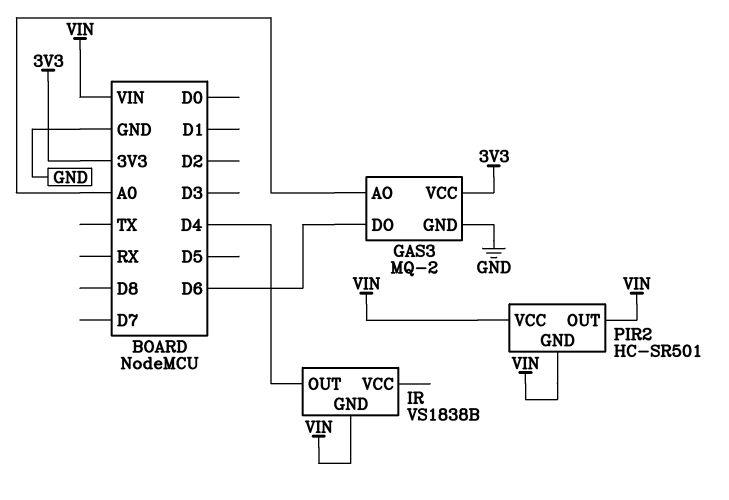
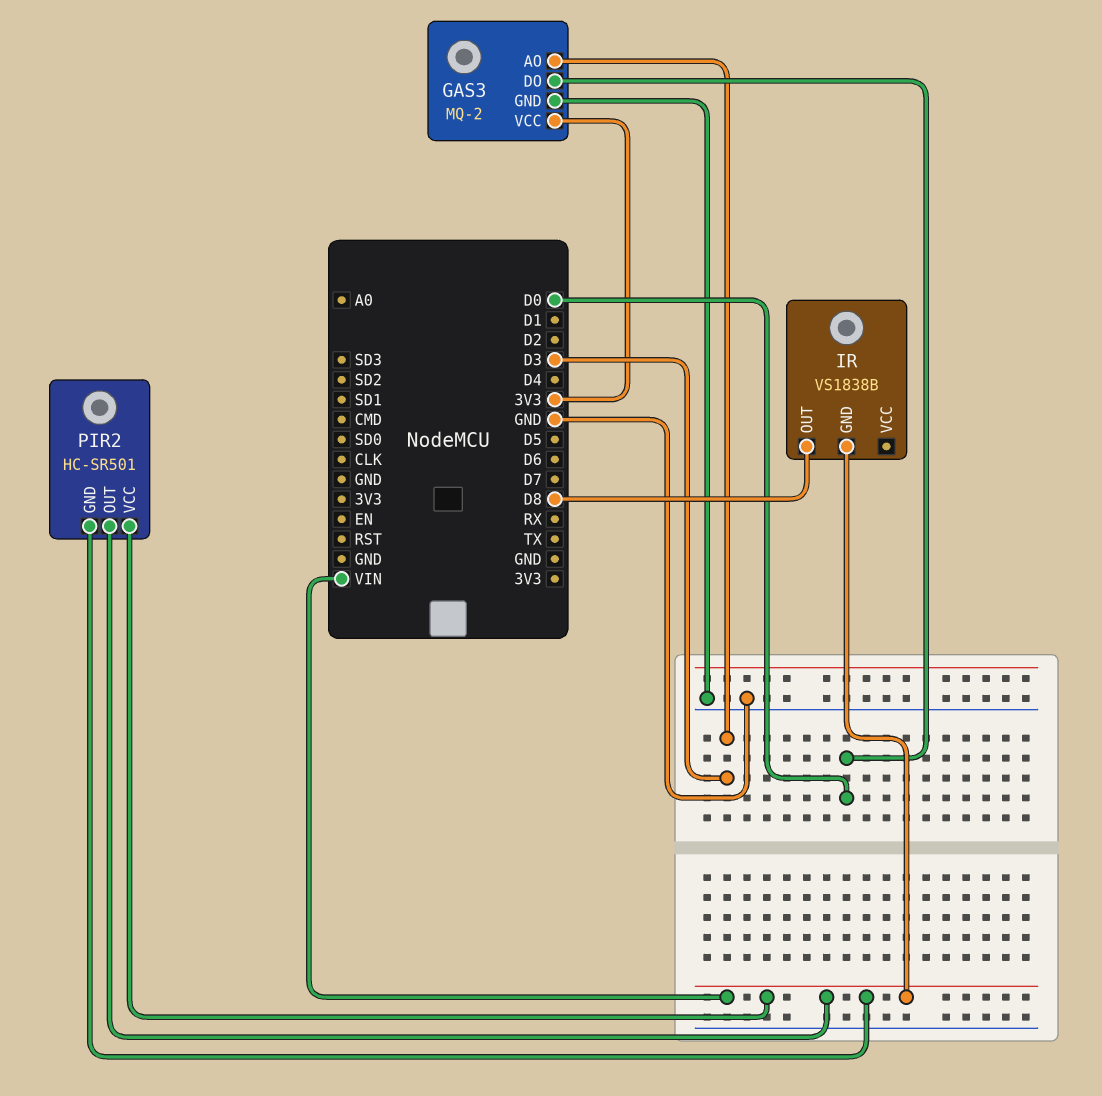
GAS3 pin AO: A0 -> D3
GAS3 pin DO: D6 -> D0
IR pin OUT: D4 -> D8

